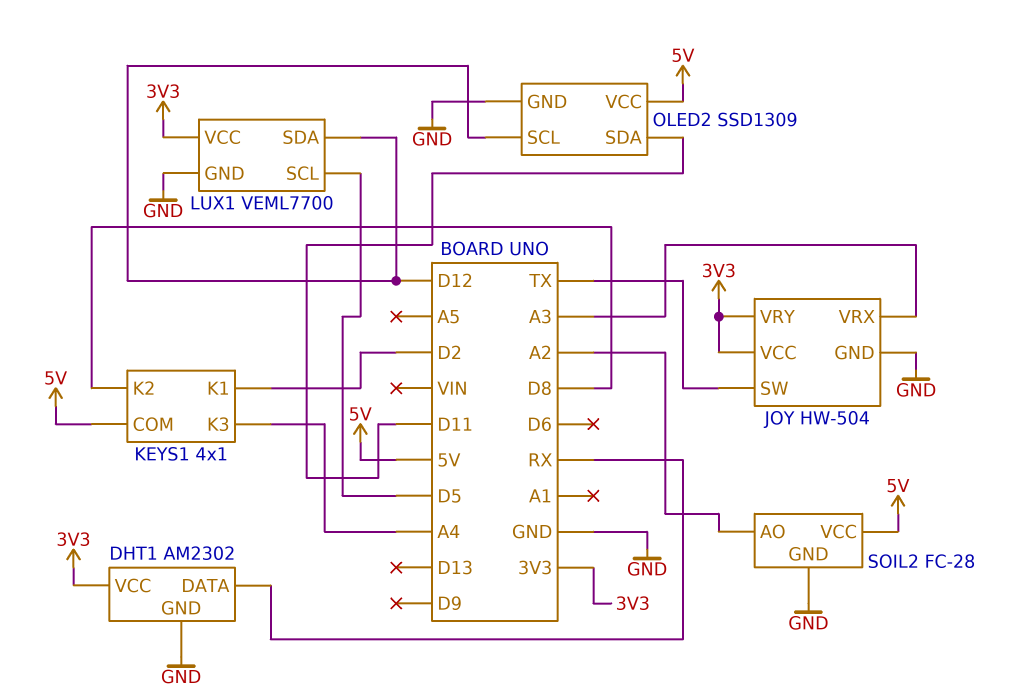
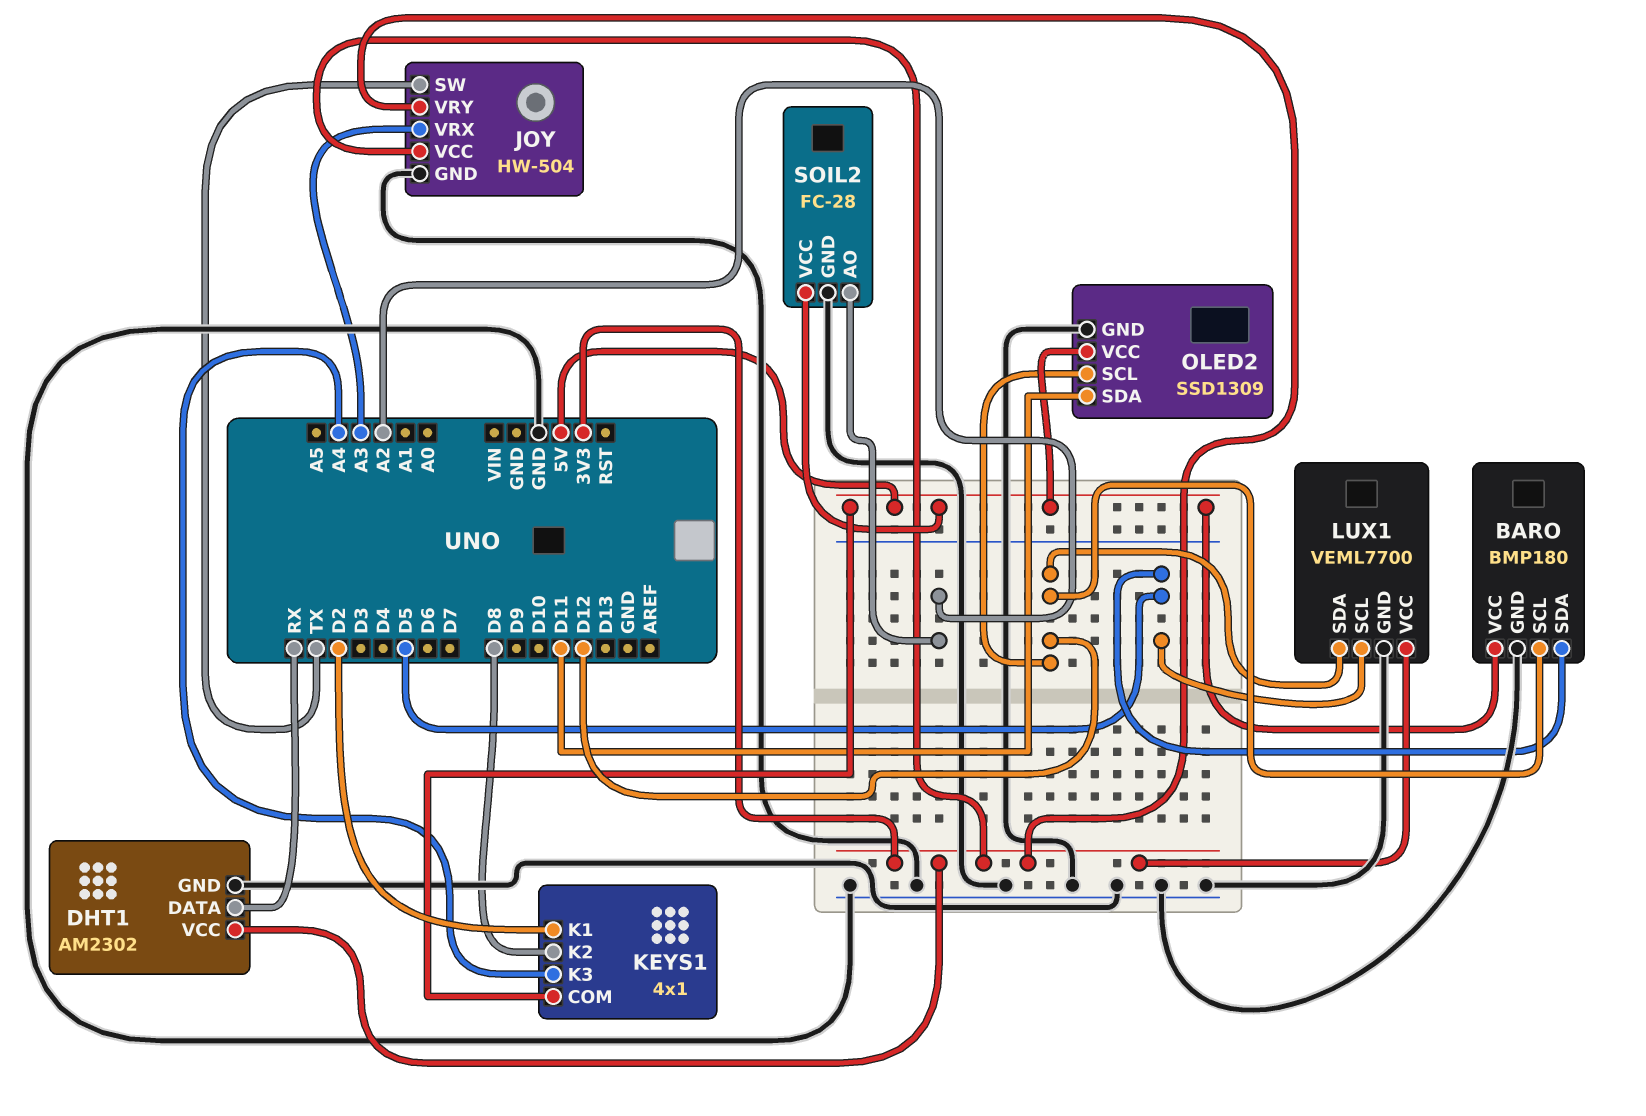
BARO: none -> BMP180
BARO pin GND: none -> GND
BARO pin SCL: none -> D12
BARO pin SDA: none -> D5
BARO pin VCC: none -> 5V

